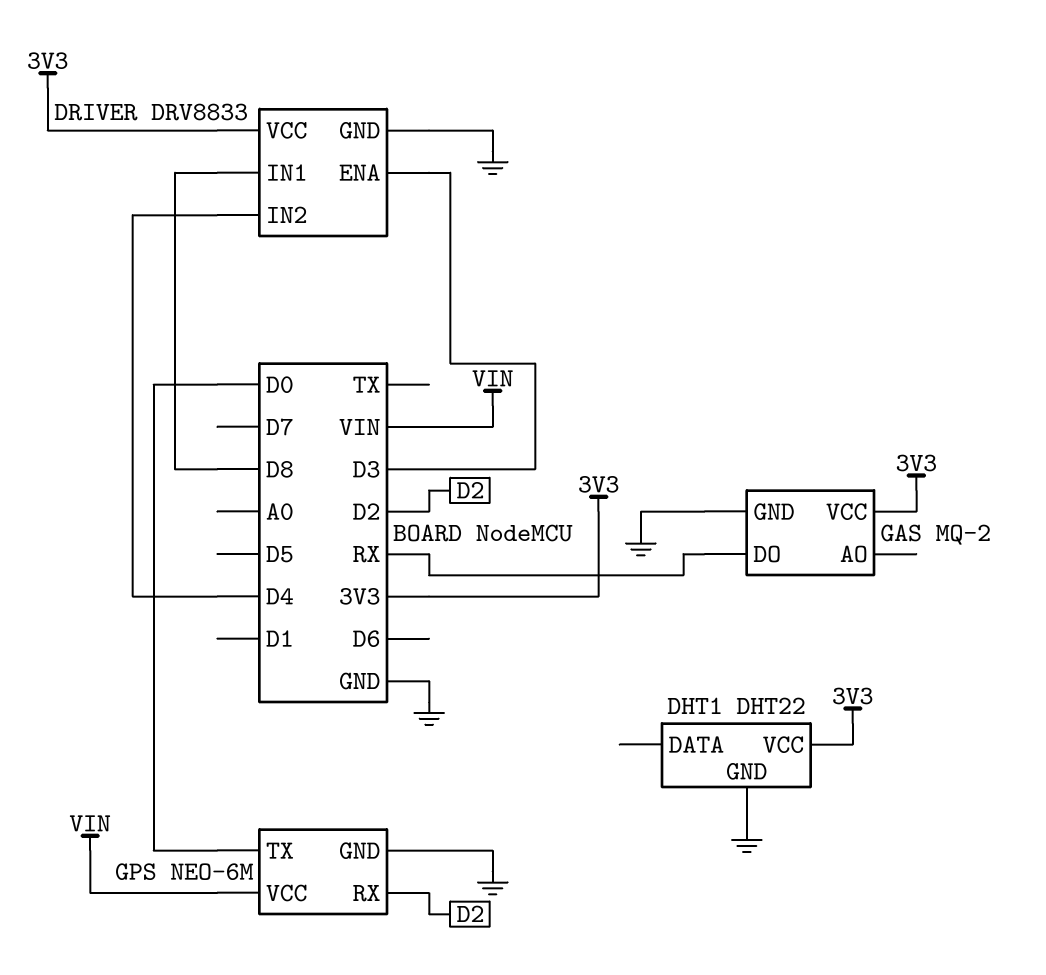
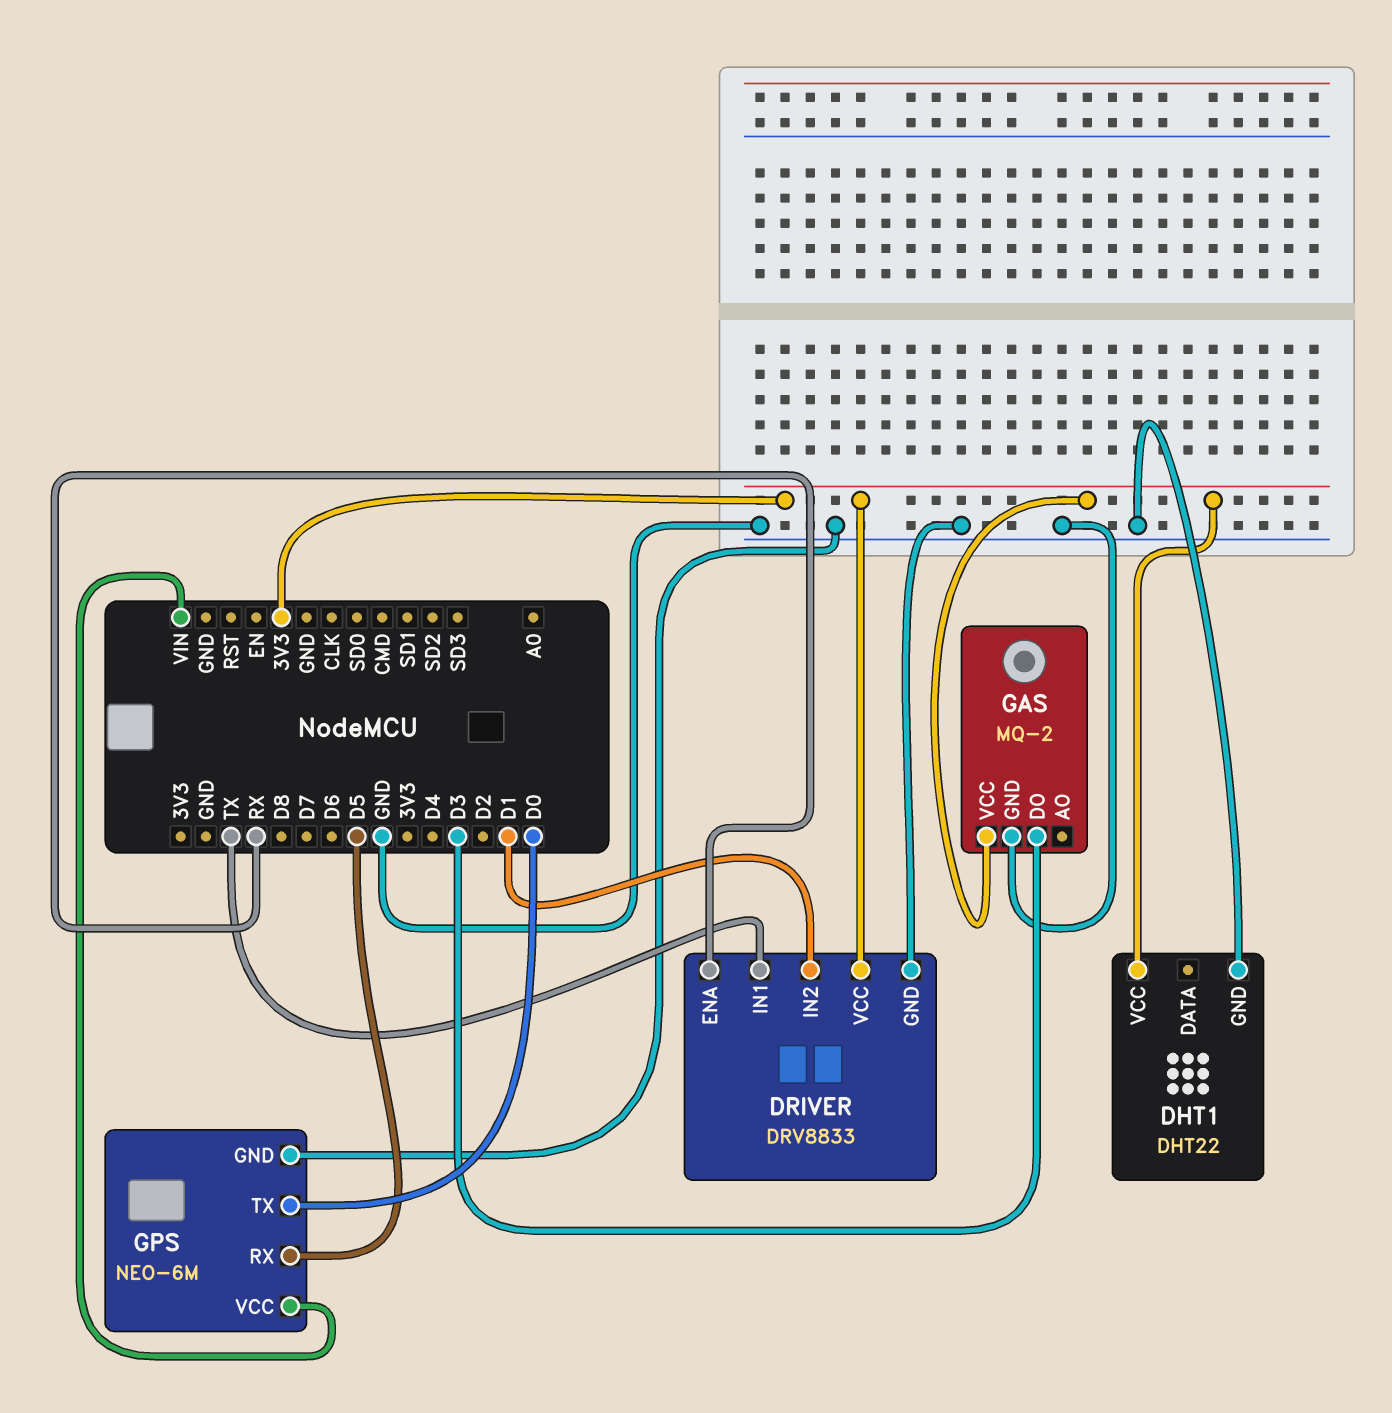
DRIVER pin ENA: D3 -> RX
DRIVER pin IN1: D8 -> TX
DRIVER pin IN2: D4 -> D1
GAS pin DO: RX -> D3
GPS pin RX: D2 -> D5

